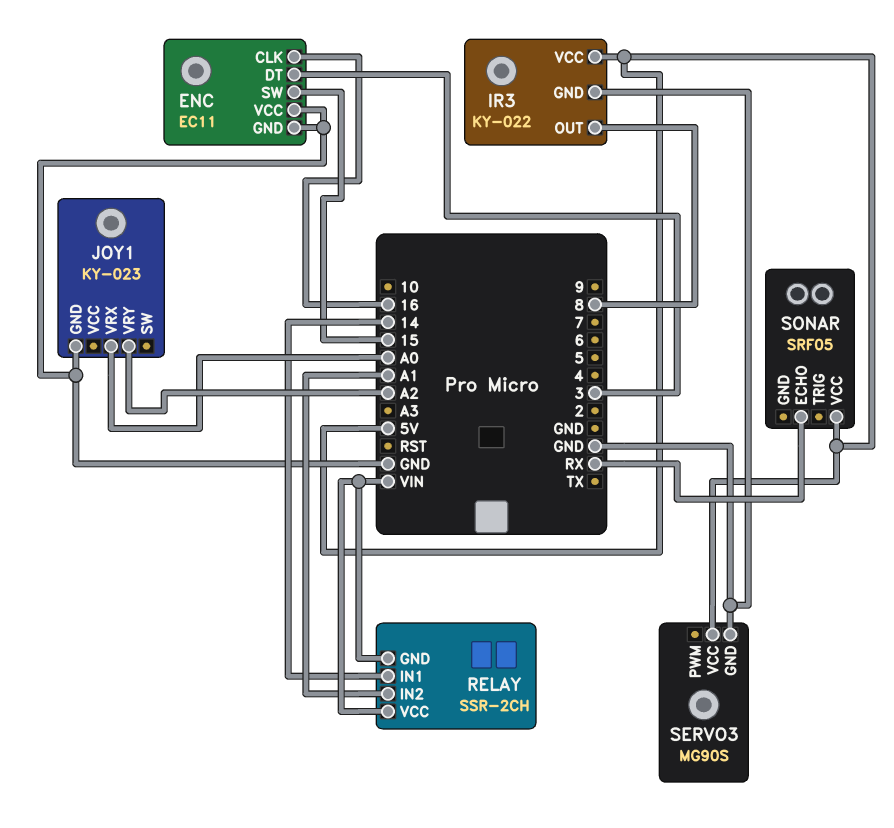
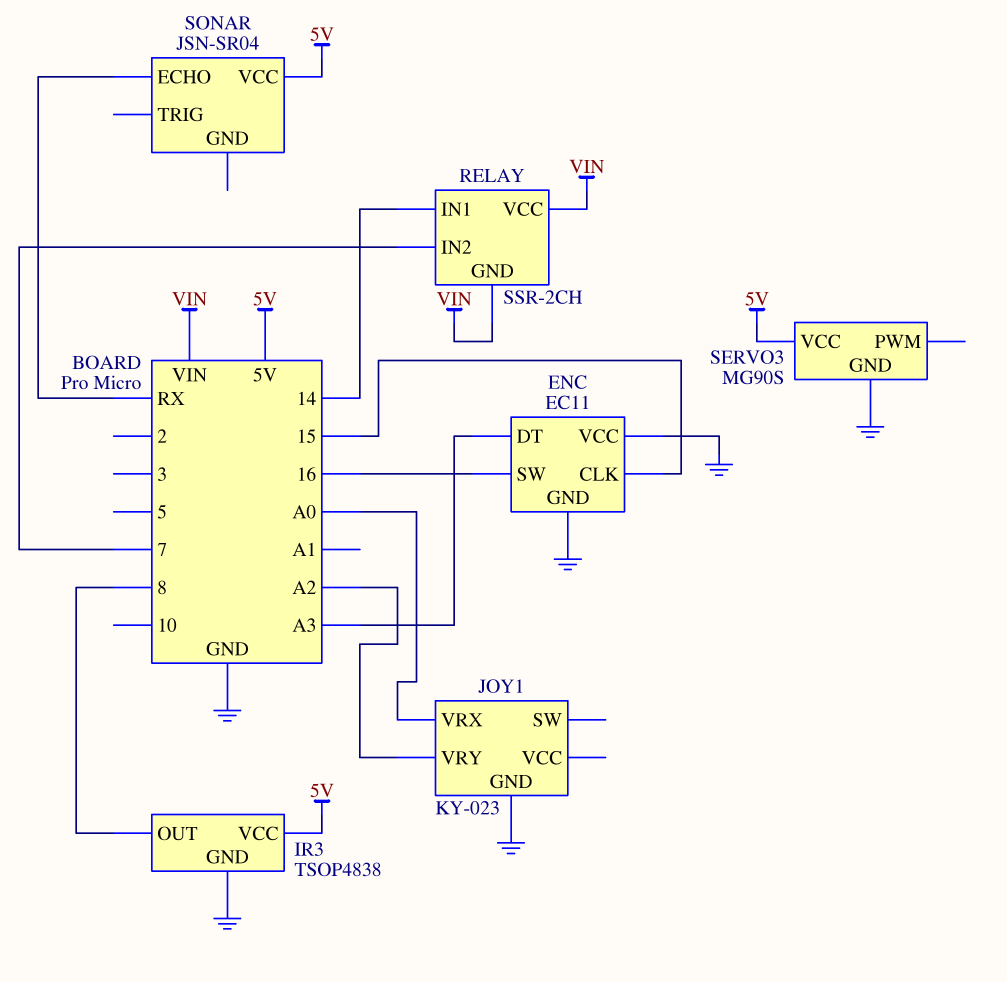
ENC pin CLK: 16 -> 15
ENC pin DT: 3 -> A3
ENC pin SW: 15 -> 16
IR3: KY-022 -> TSOP4838
RELAY pin IN2: A1 -> 7
SONAR: SRF05 -> JSN-SR04

